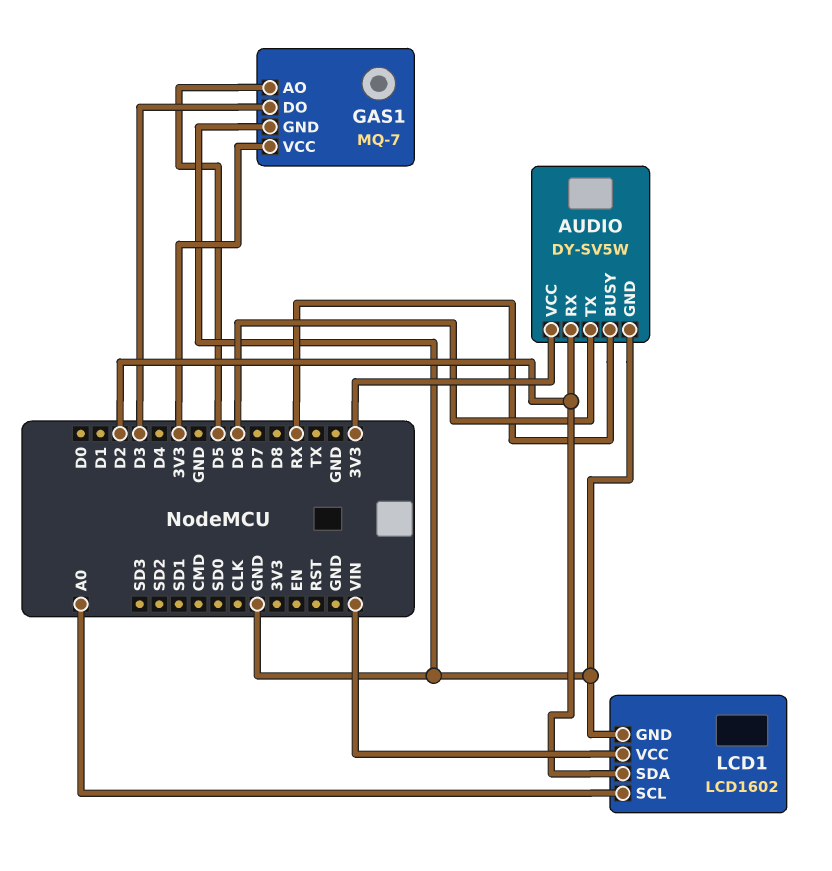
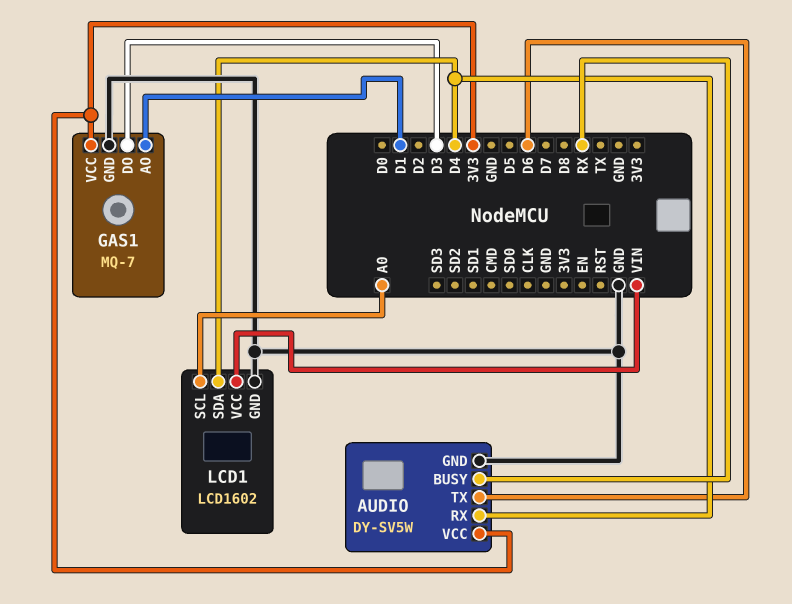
AUDIO pin RX: D2 -> D4
GAS1 pin AO: D5 -> D1
LCD1 pin SDA: D2 -> D4

